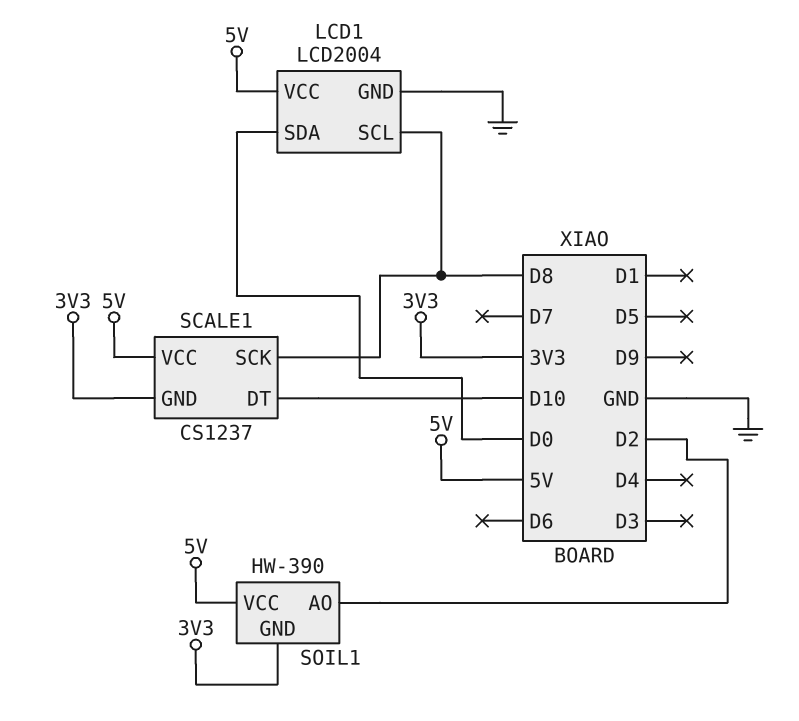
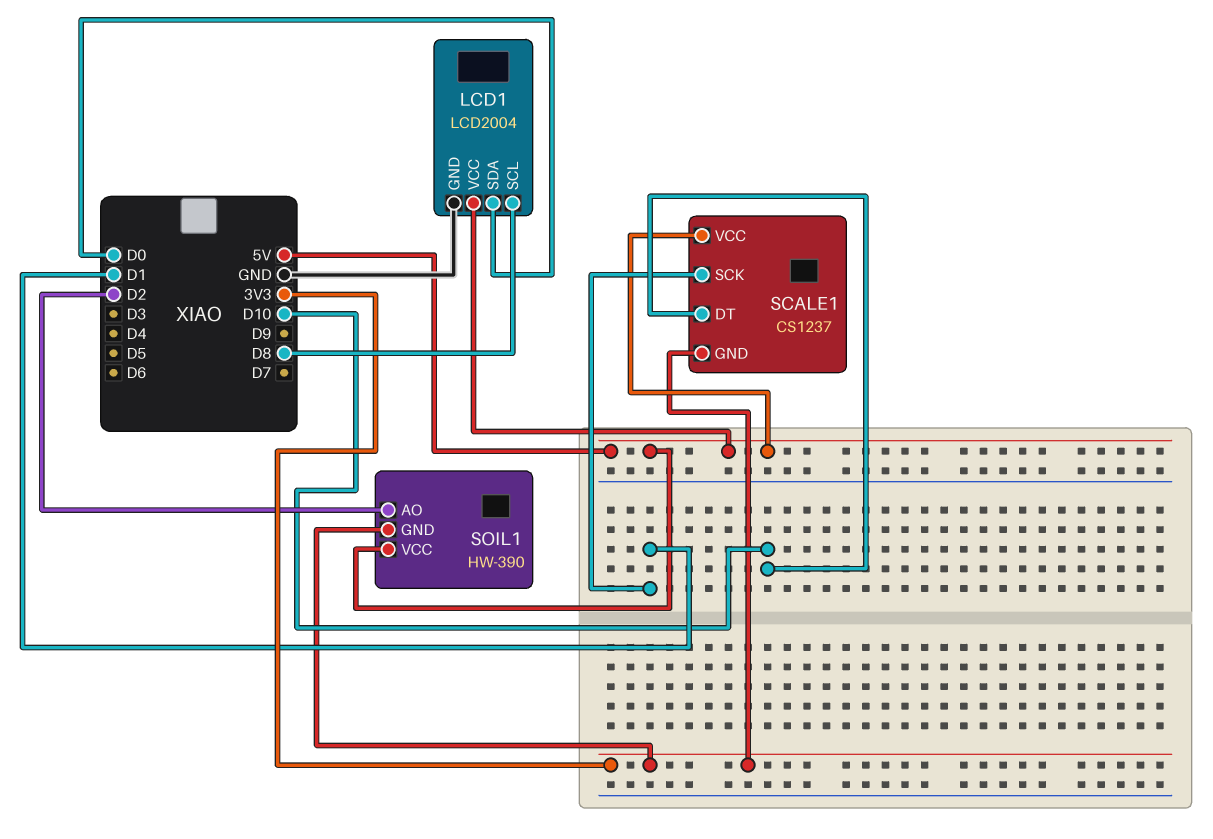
SCALE1 pin SCK: D8 -> D1

